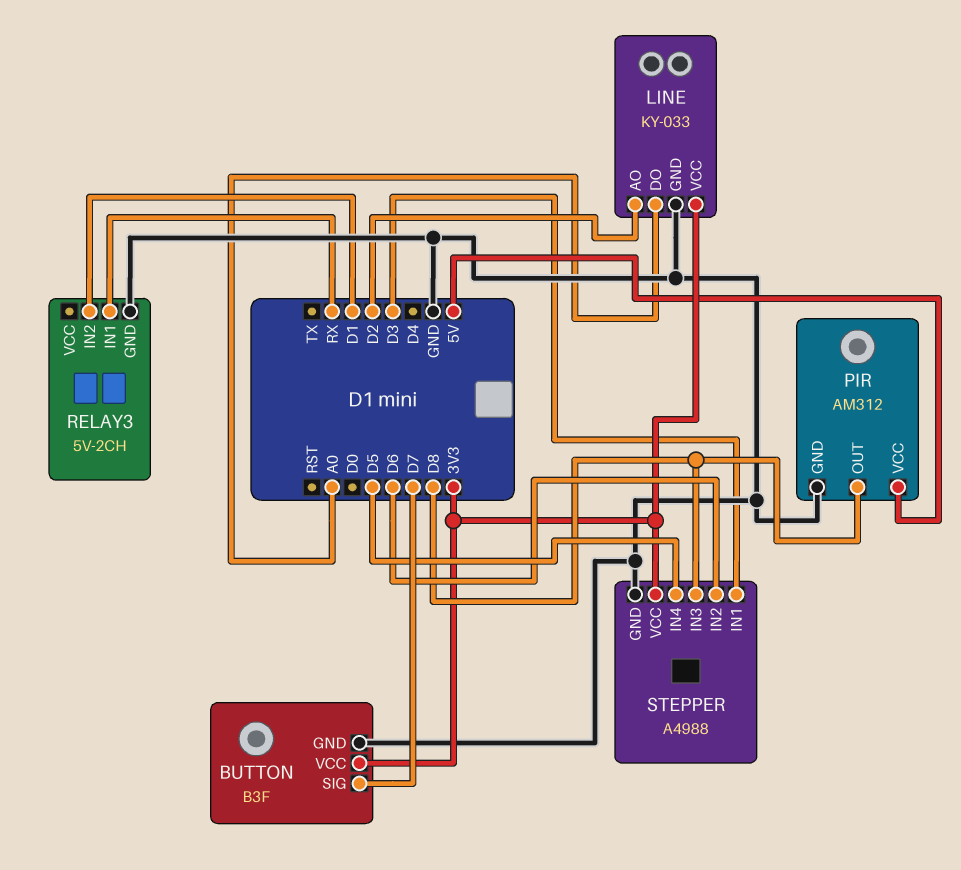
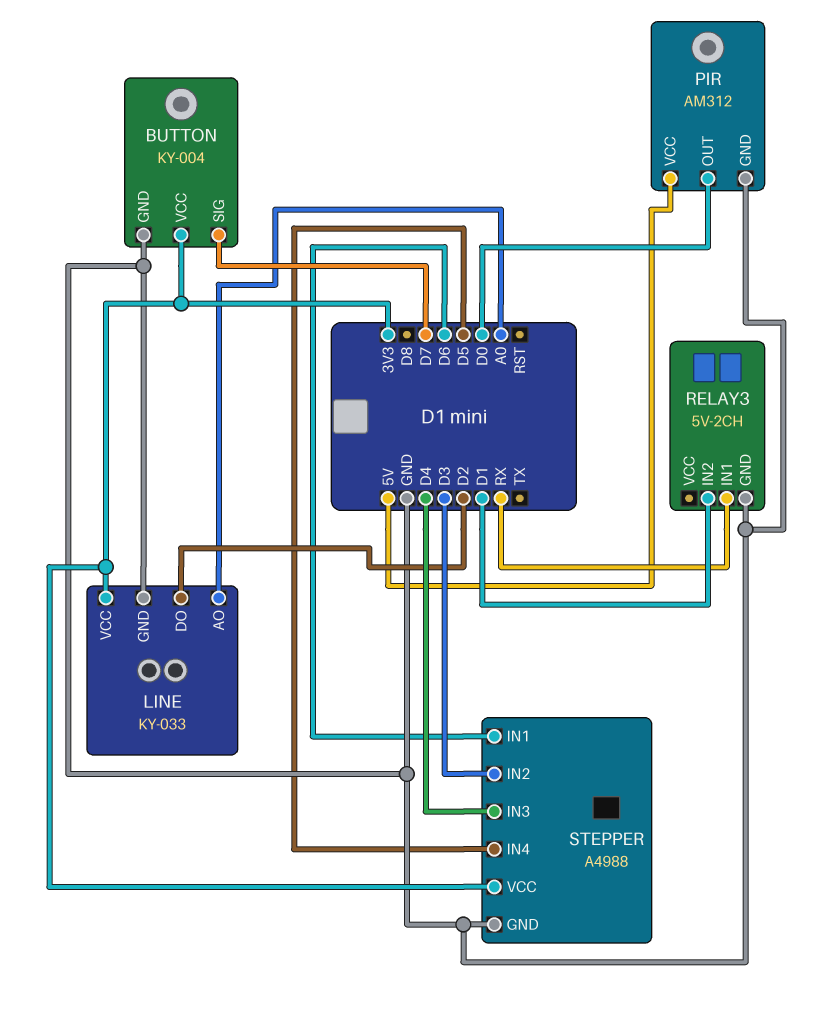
BUTTON: B3F -> KY-004
LINE pin AO: D2 -> A0
LINE pin DO: A0 -> D2
PIR pin OUT: D8 -> D0
STEPPER pin IN1: D3 -> D6
STEPPER pin IN2: D6 -> D3
STEPPER pin IN3: D8 -> D4

